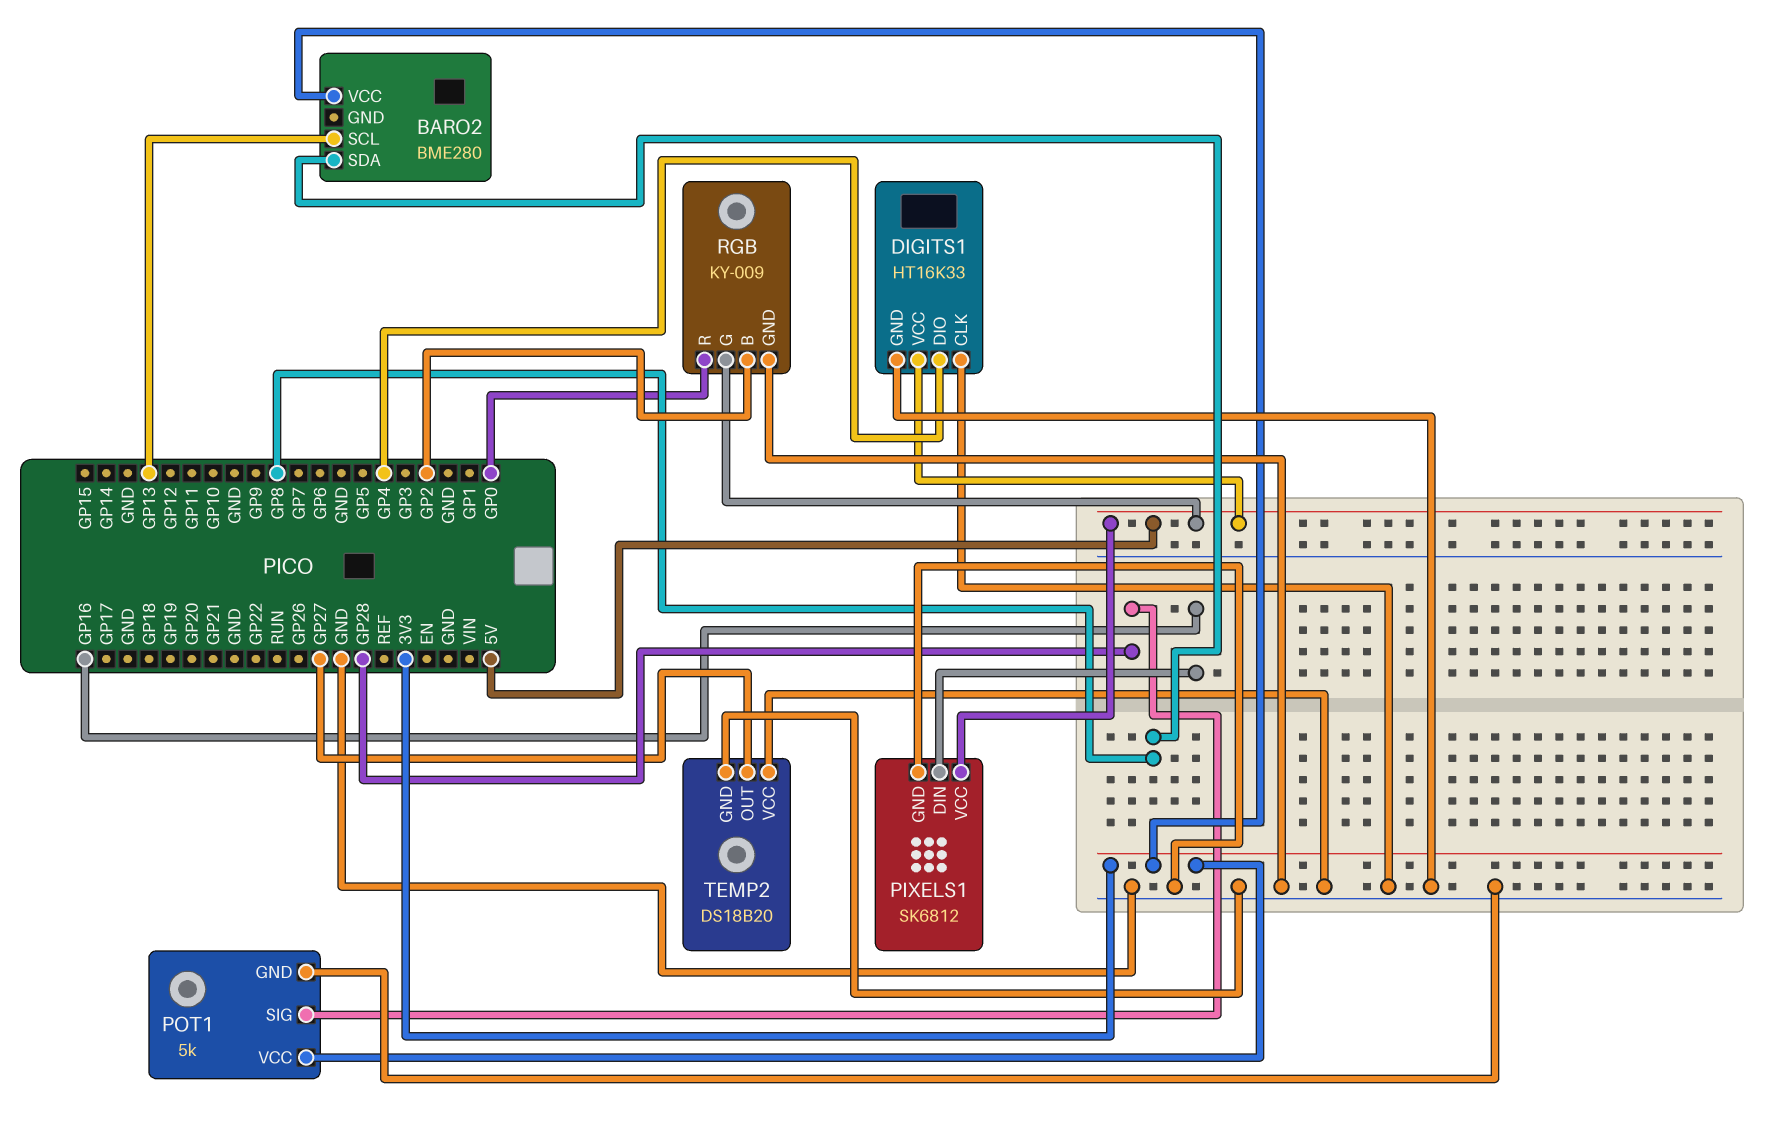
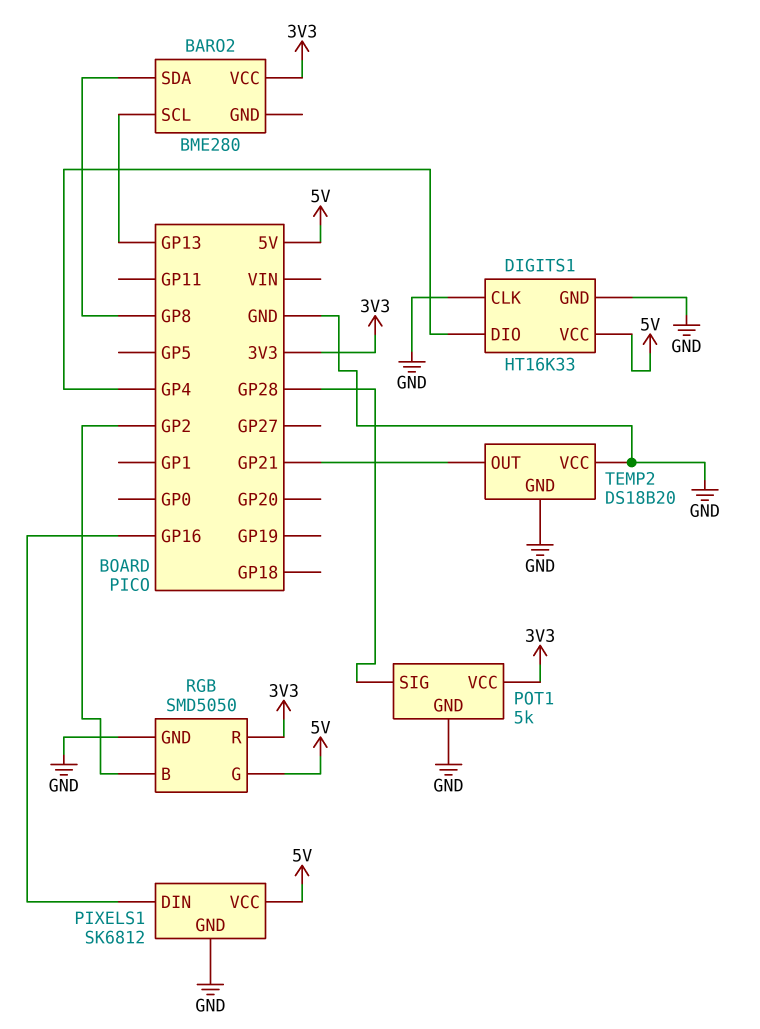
RGB: KY-009 -> SMD5050
RGB pin R: GP0 -> 3V3
TEMP2 pin OUT: GP27 -> GP21

